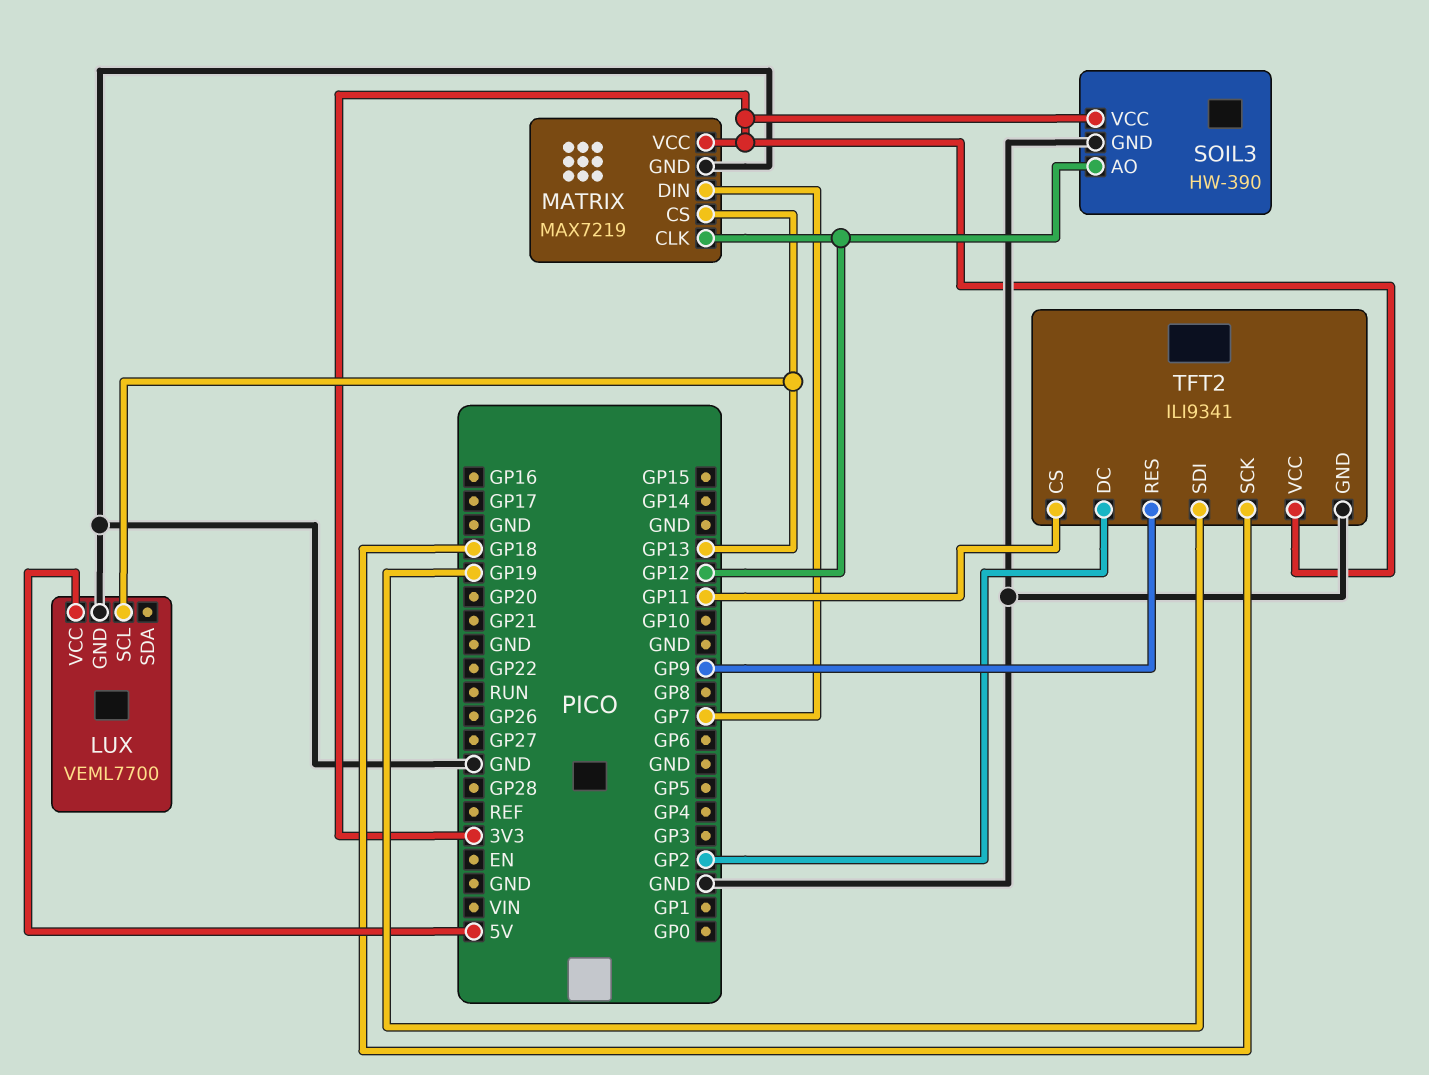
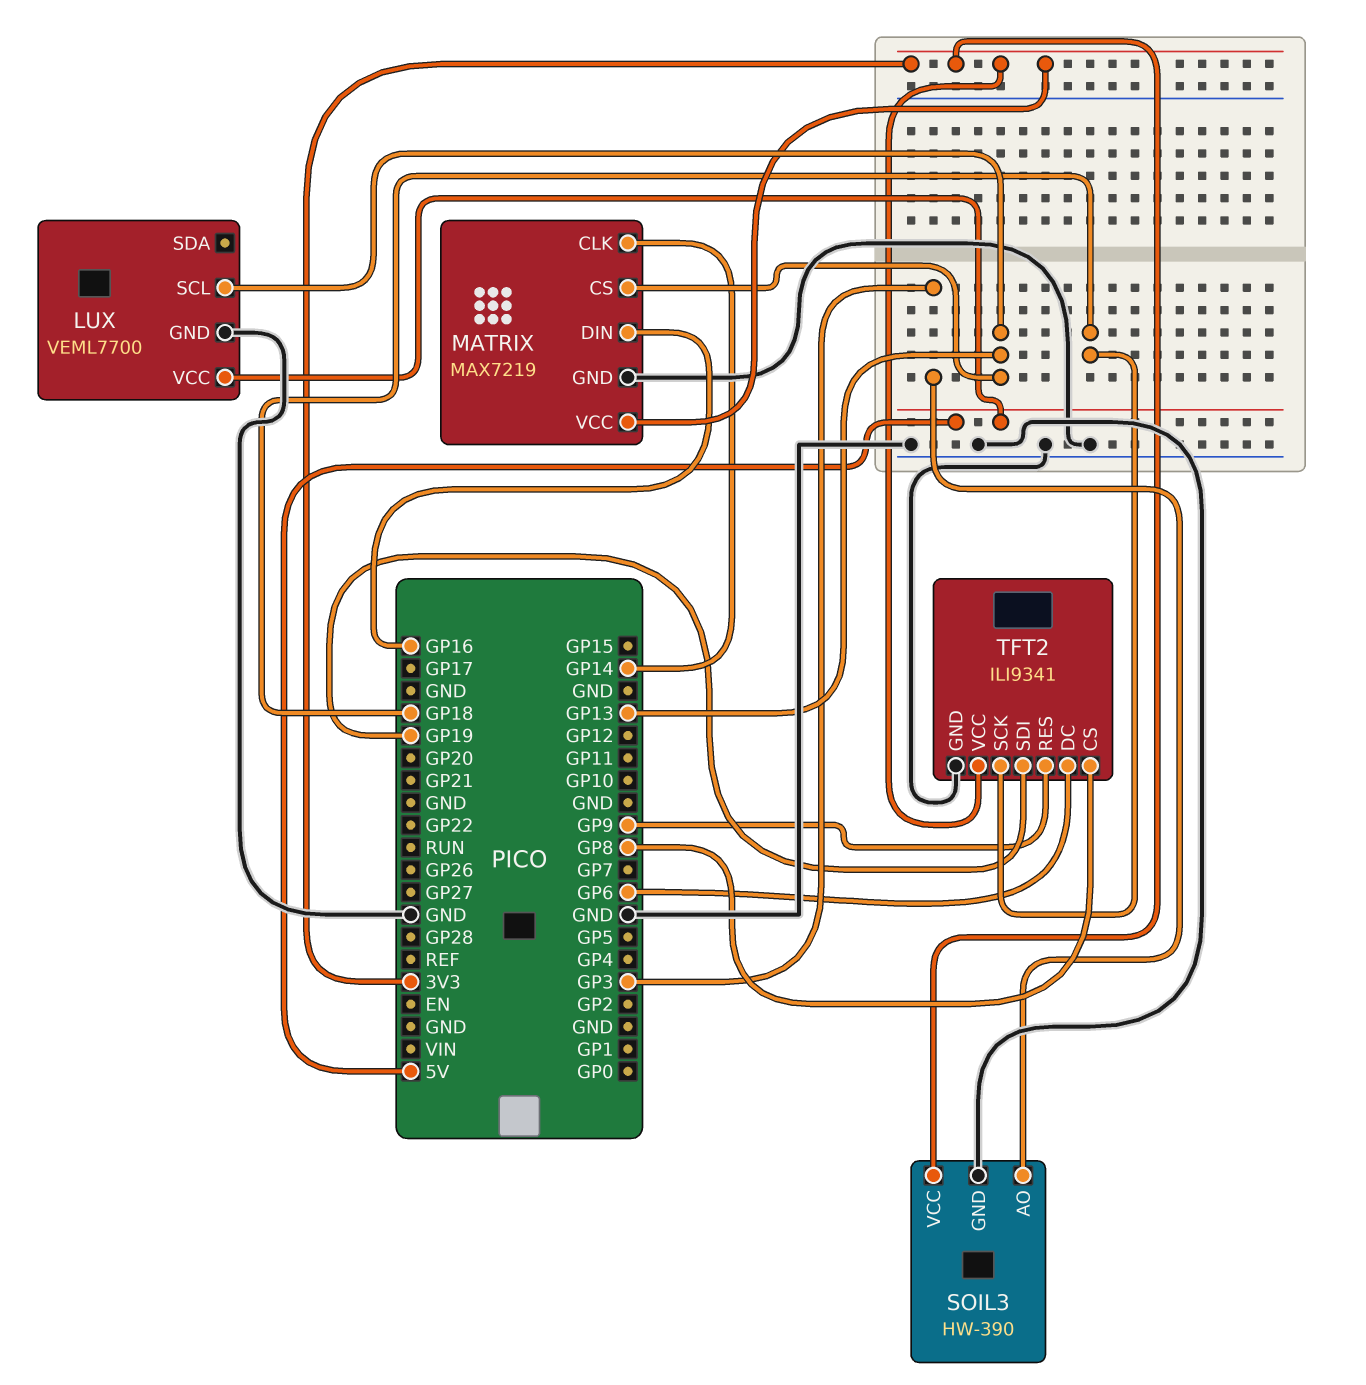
MATRIX pin CLK: GP12 -> GP14
MATRIX pin DIN: GP7 -> GP16
SOIL3 pin AO: GP12 -> GP3
TFT2 pin CS: GP11 -> GP8
TFT2 pin DC: GP2 -> GP6

